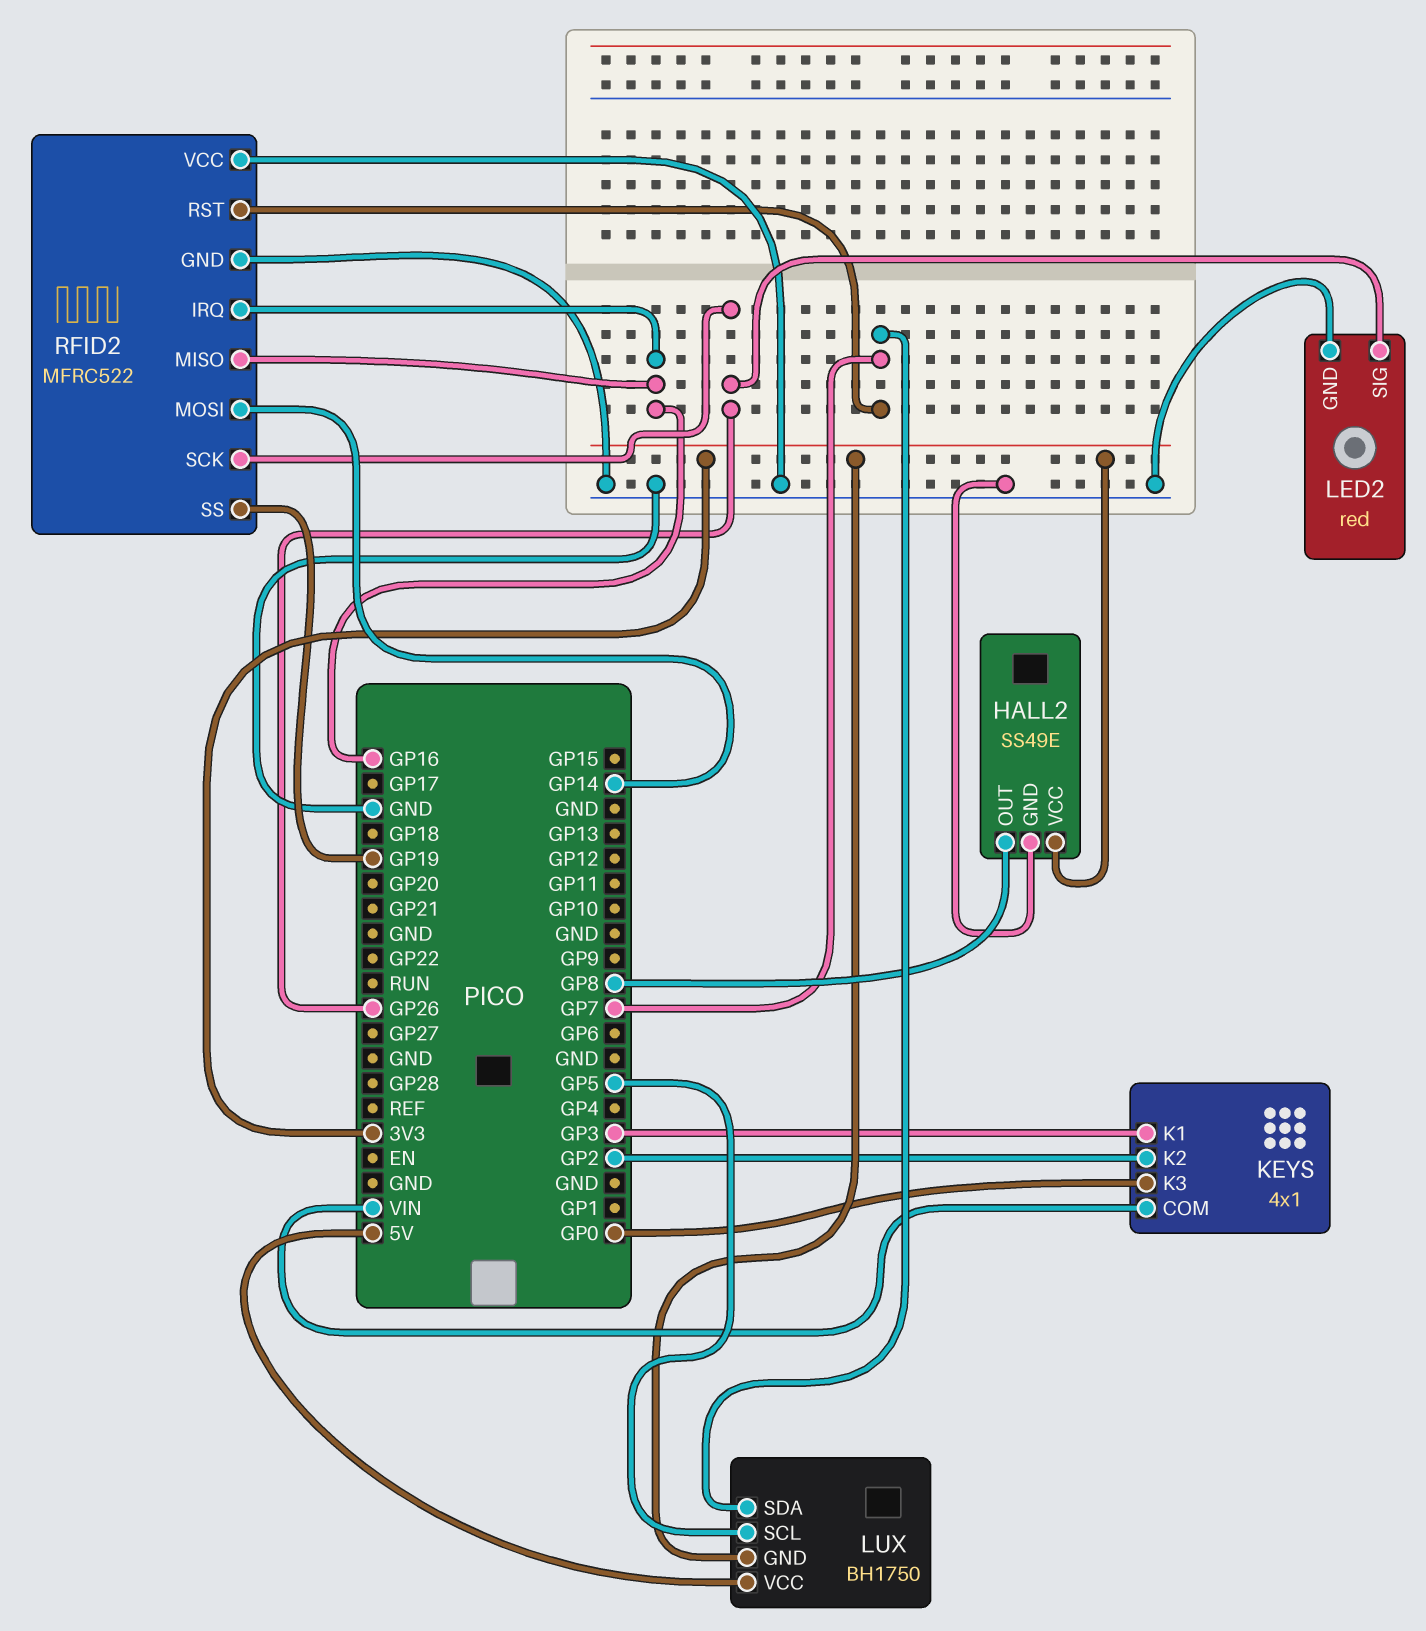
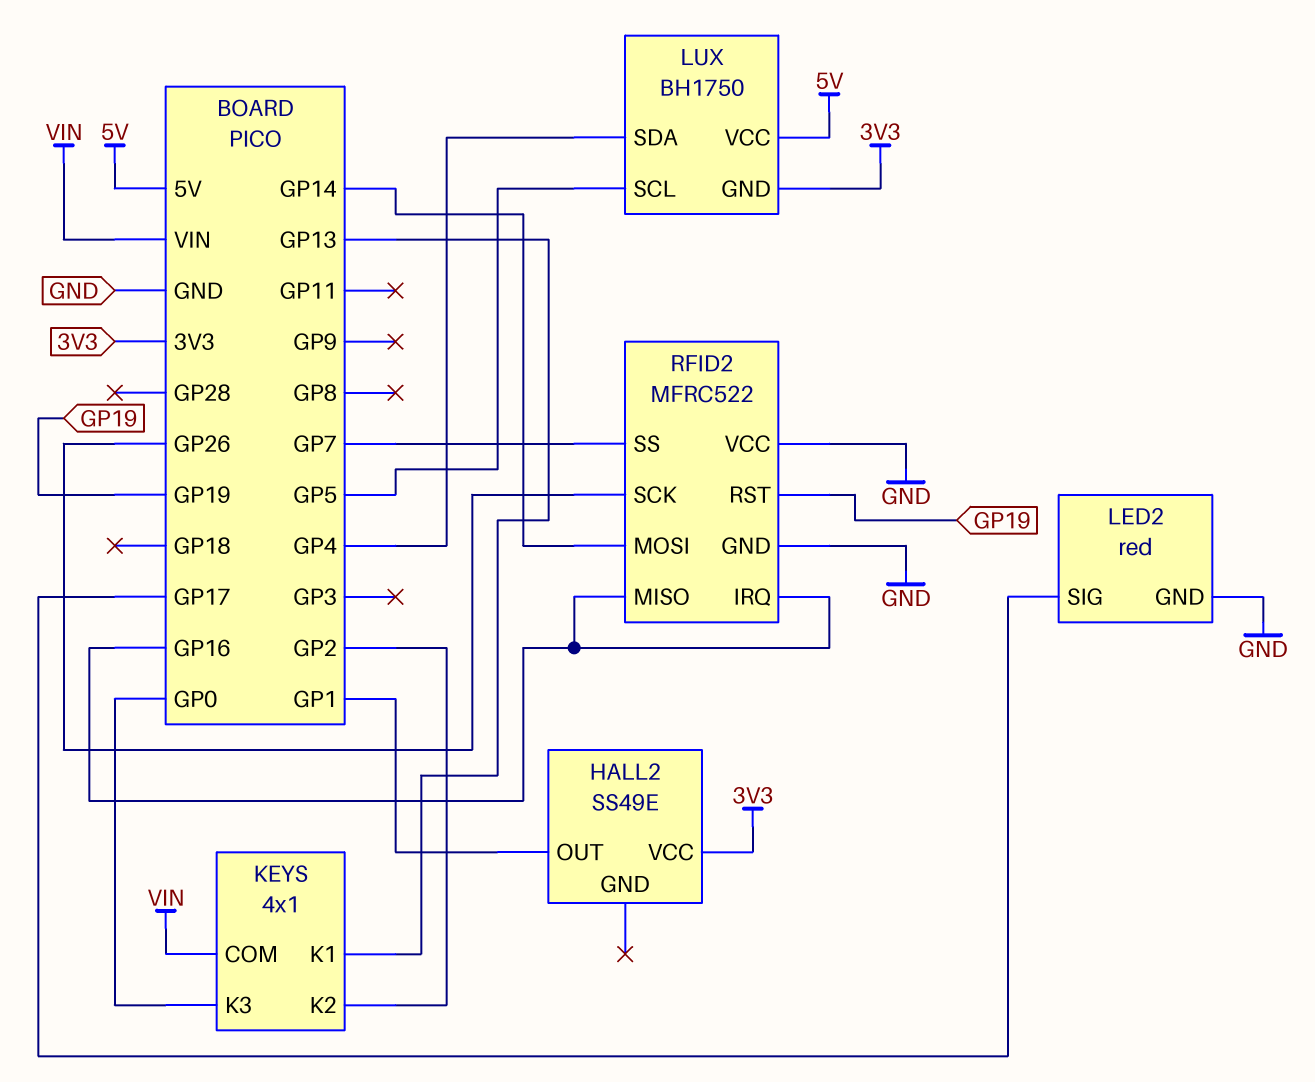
HALL2 pin GND: GND -> none
HALL2 pin OUT: GP8 -> GP1
KEYS pin K1: GP3 -> GP13
LED2 pin SIG: GP26 -> GP17
LUX pin SDA: GP7 -> GP4
RFID2 pin RST: GP7 -> GP19
RFID2 pin SS: GP19 -> GP7

